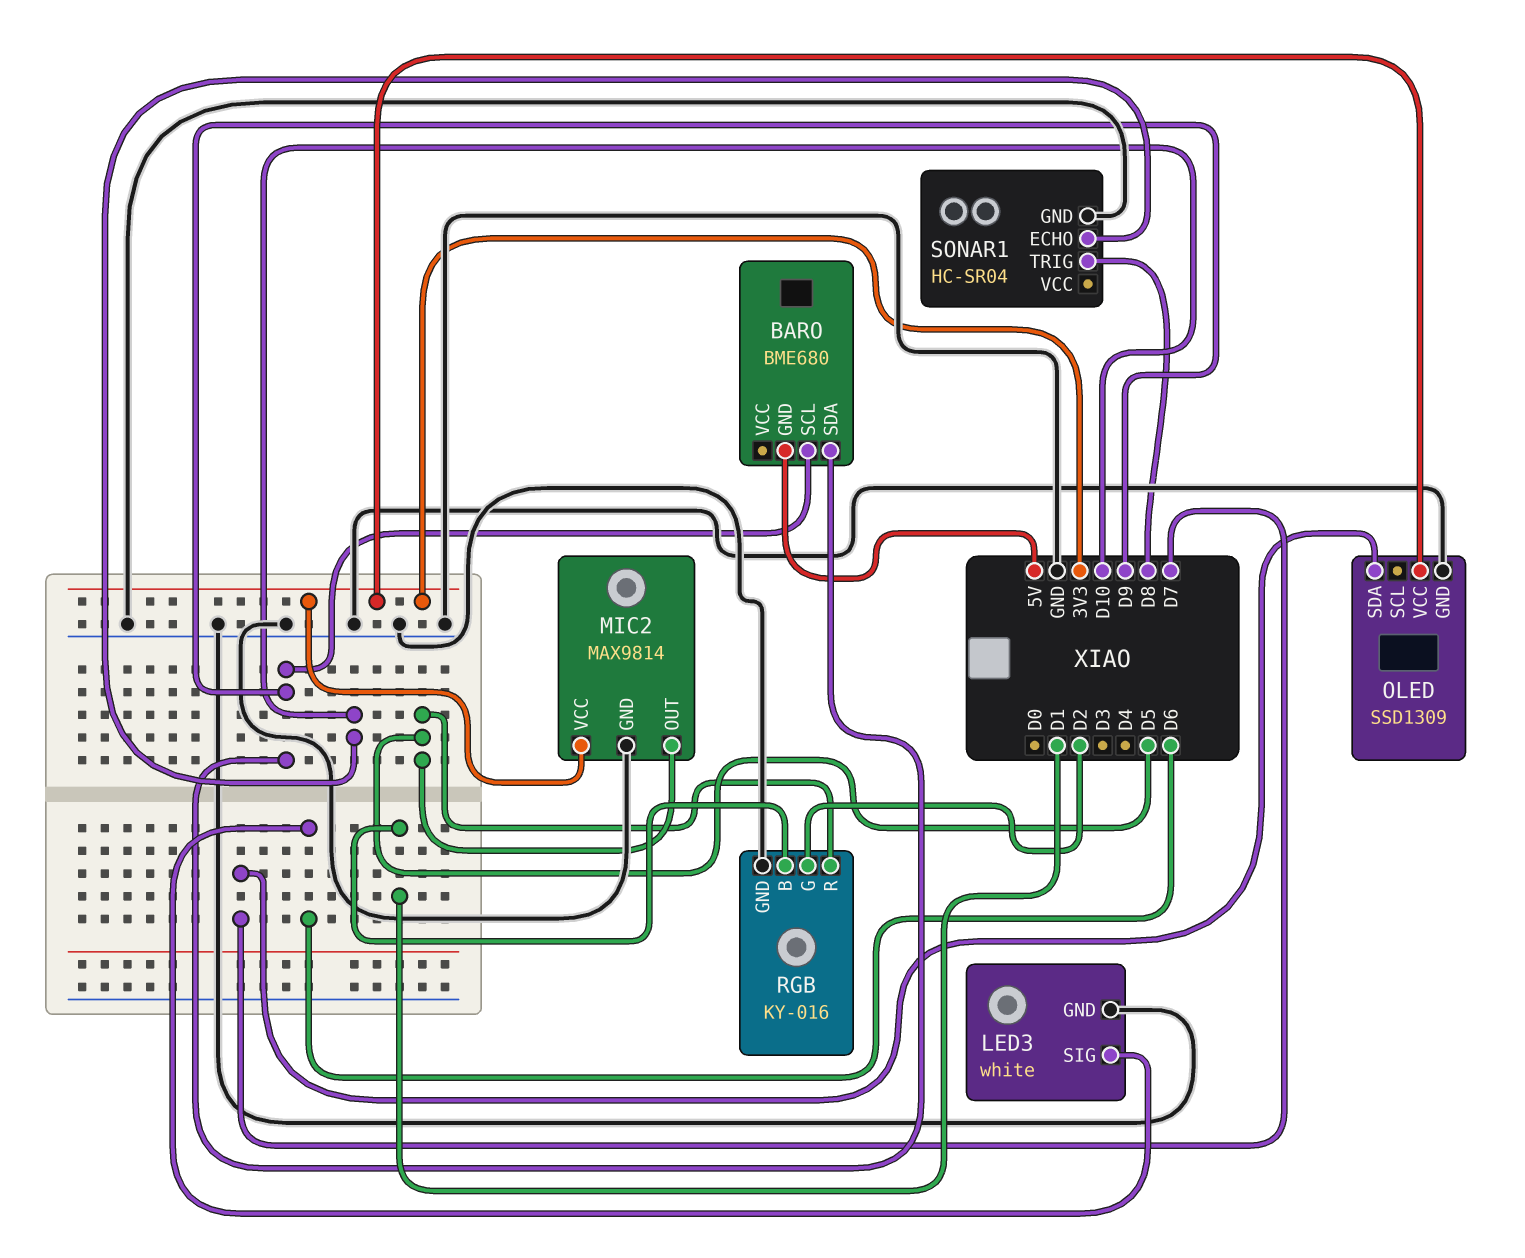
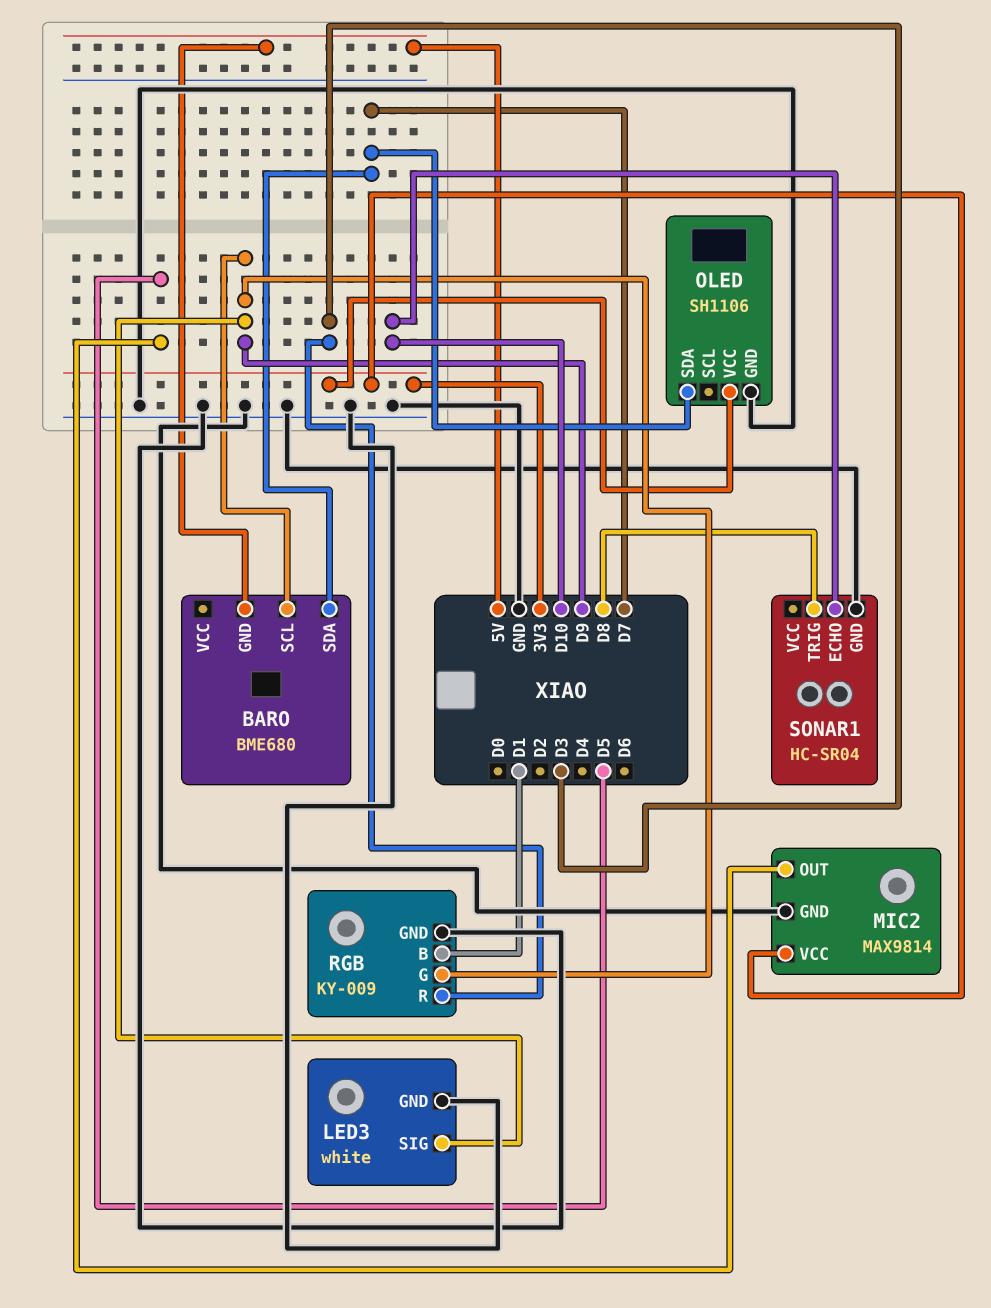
BARO pin SDA: D9 -> D7
LED3 pin SIG: D6 -> D9
OLED: SSD1309 -> SH1106
RGB: KY-016 -> KY-009
RGB pin G: D2 -> D9
RGB pin R: D5 -> D3

